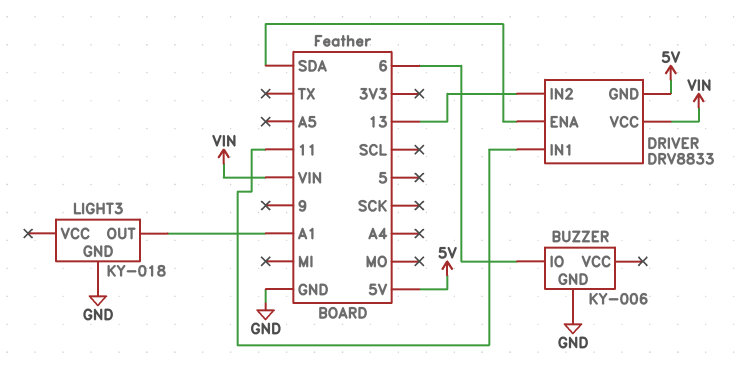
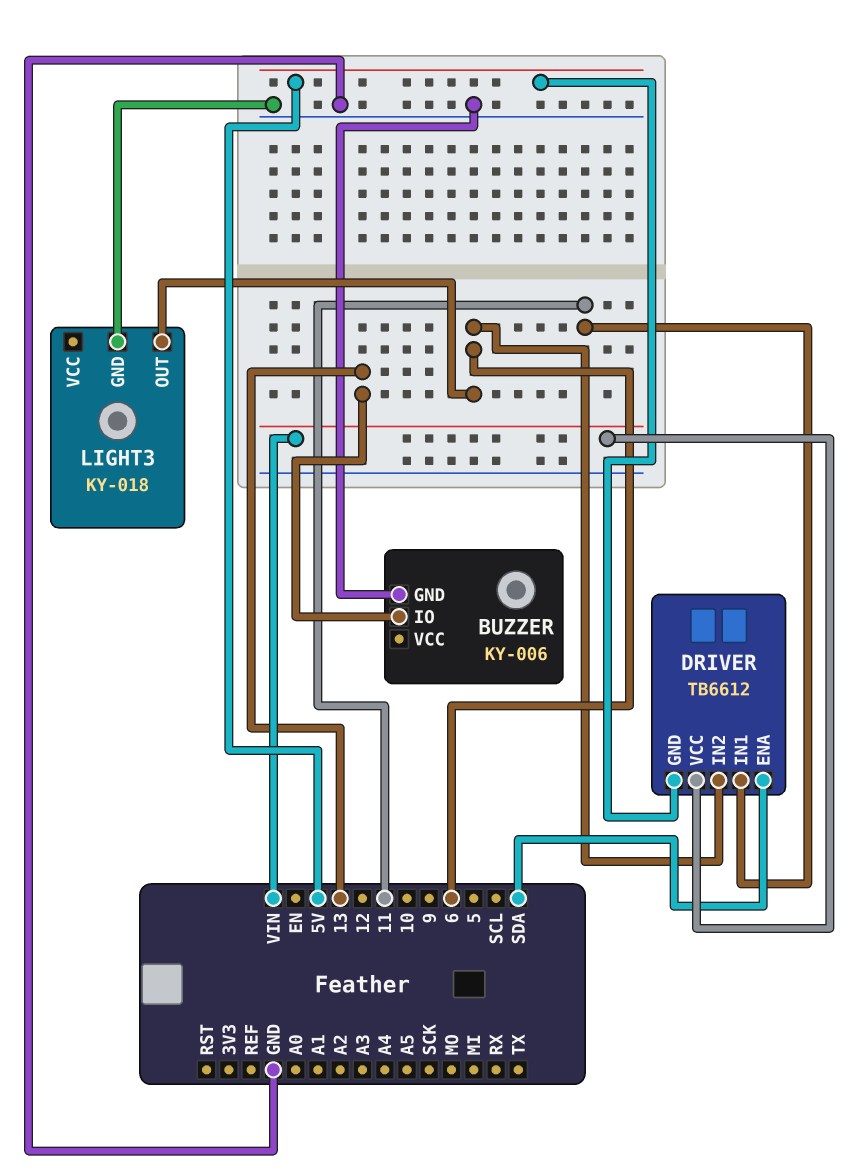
BUZZER pin IO: 6 -> 13
DRIVER: DRV8833 -> TB6612
DRIVER pin IN2: 13 -> 6
LIGHT3 pin OUT: A1 -> 6

